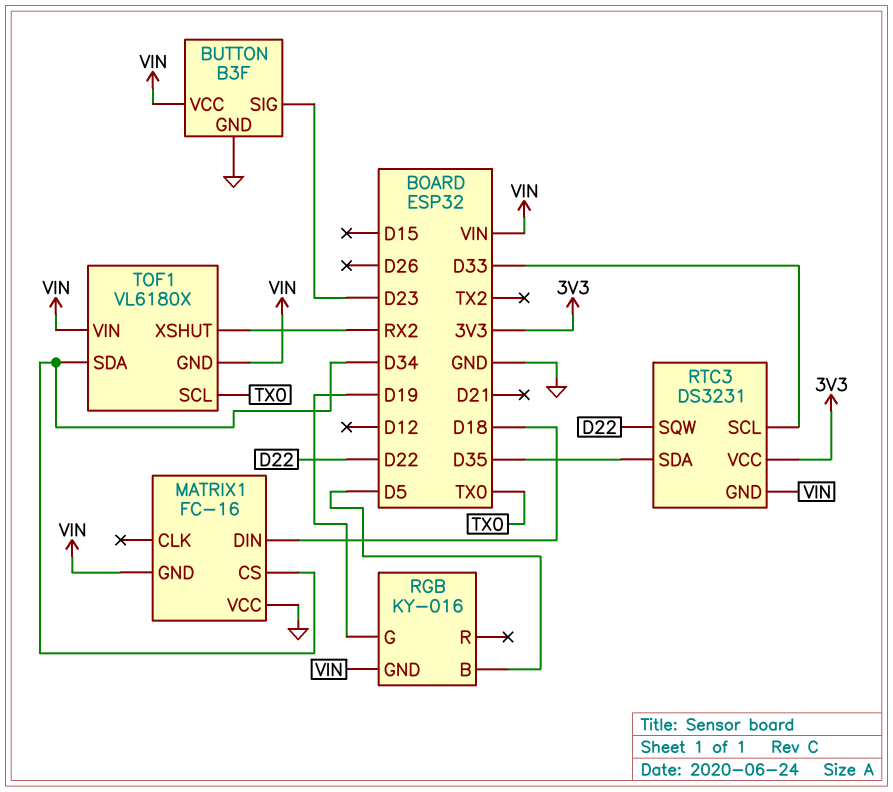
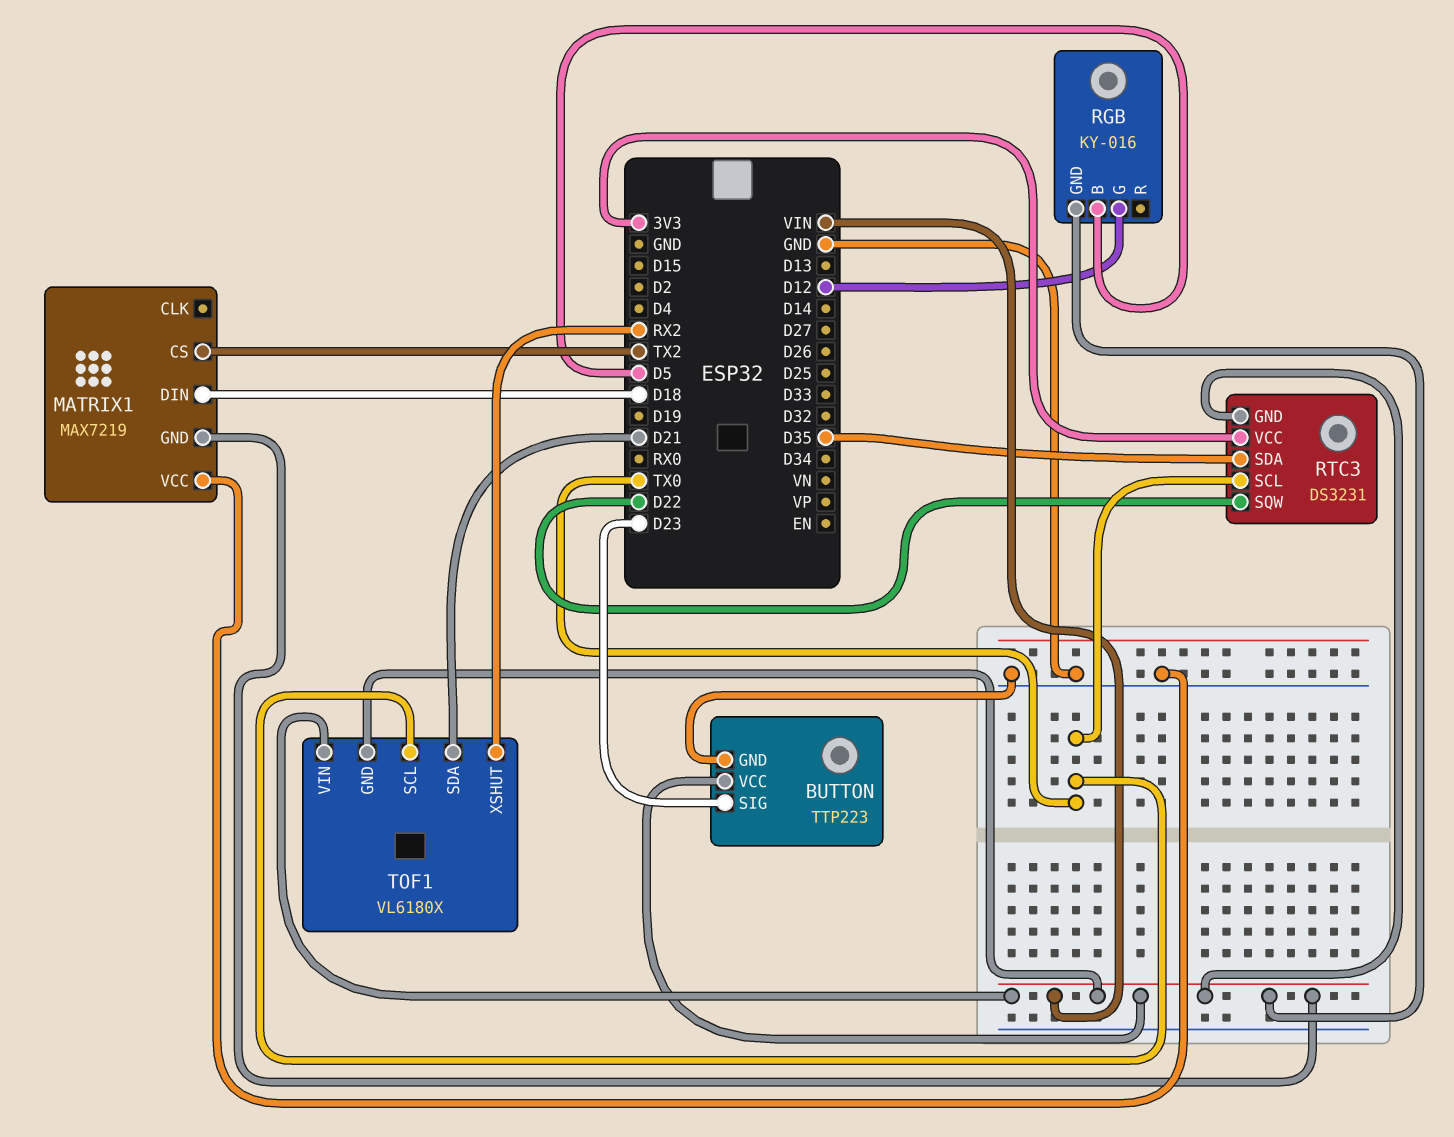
BUTTON: B3F -> TTP223
MATRIX1: FC-16 -> MAX7219
MATRIX1 pin CS: D34 -> TX2
RGB pin G: D19 -> D12
RTC3 pin SCL: D33 -> TX0
TOF1 pin SDA: D34 -> D21

